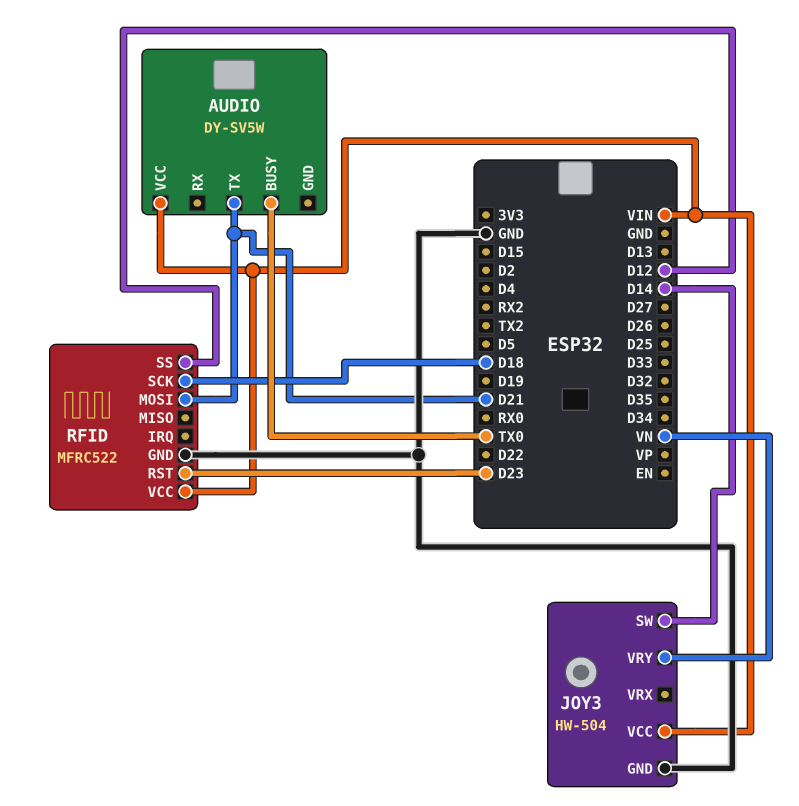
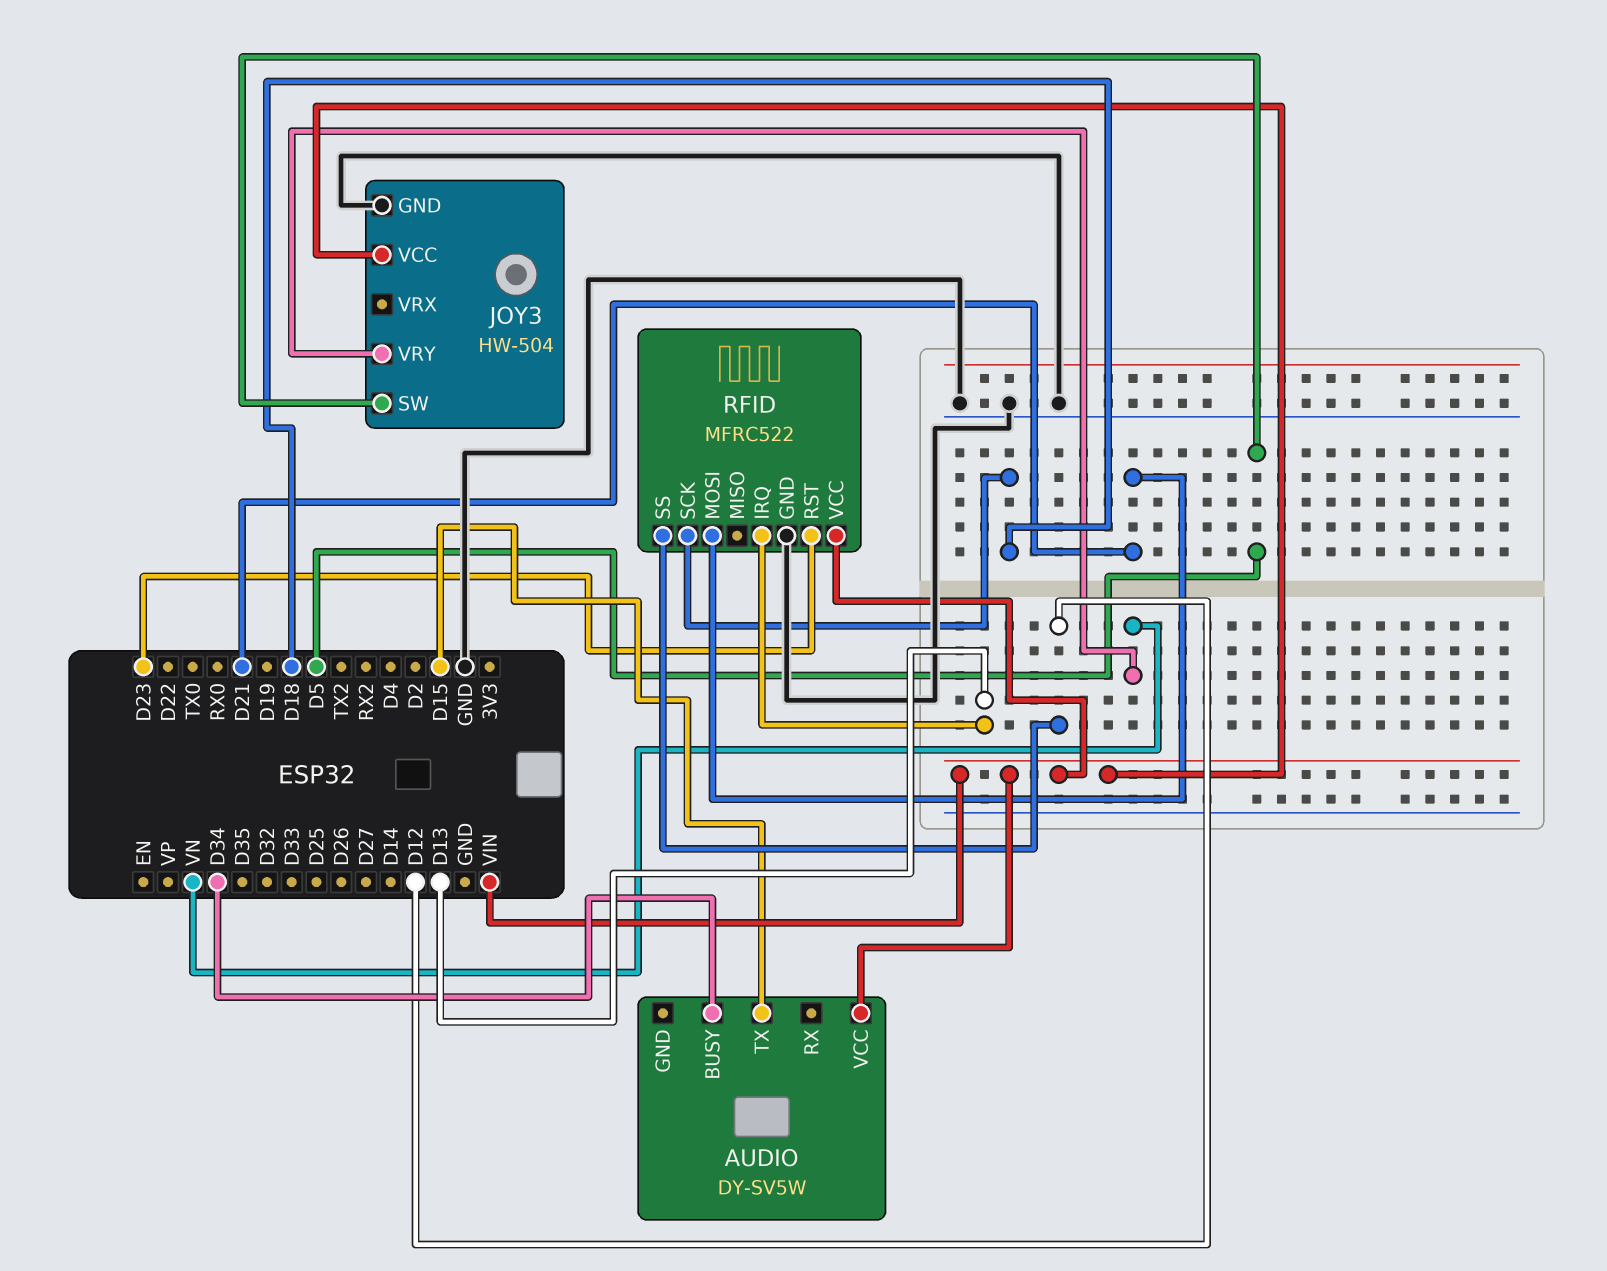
AUDIO pin BUSY: TX0 -> D34
AUDIO pin TX: D21 -> D15
JOY3 pin SW: D14 -> D5
RFID pin IRQ: none -> D13

